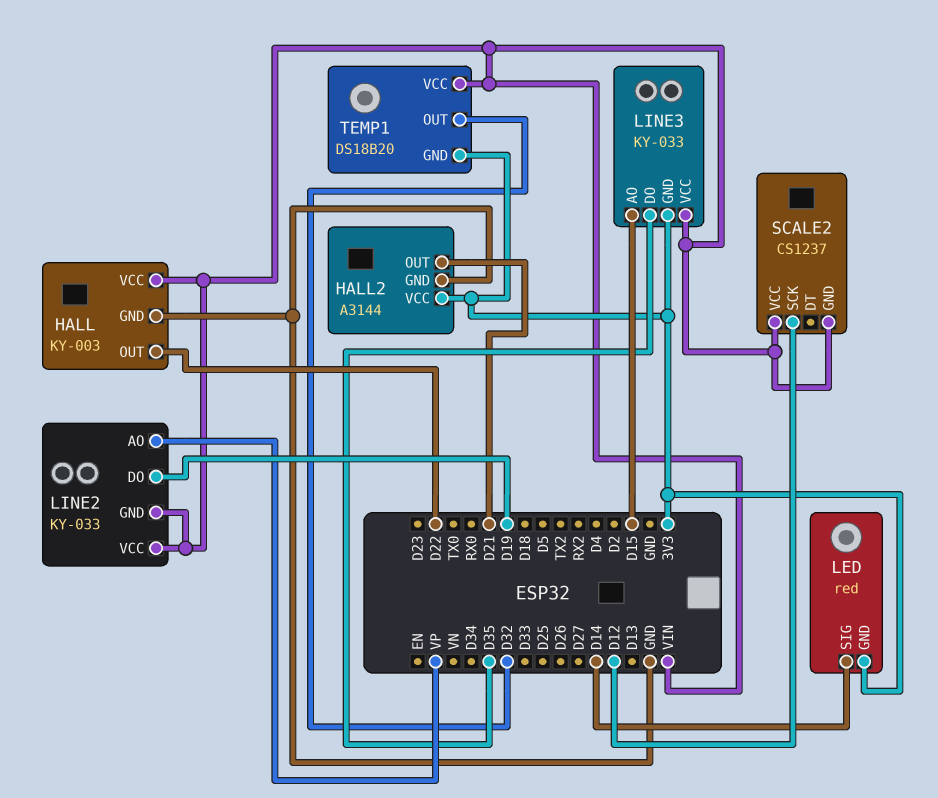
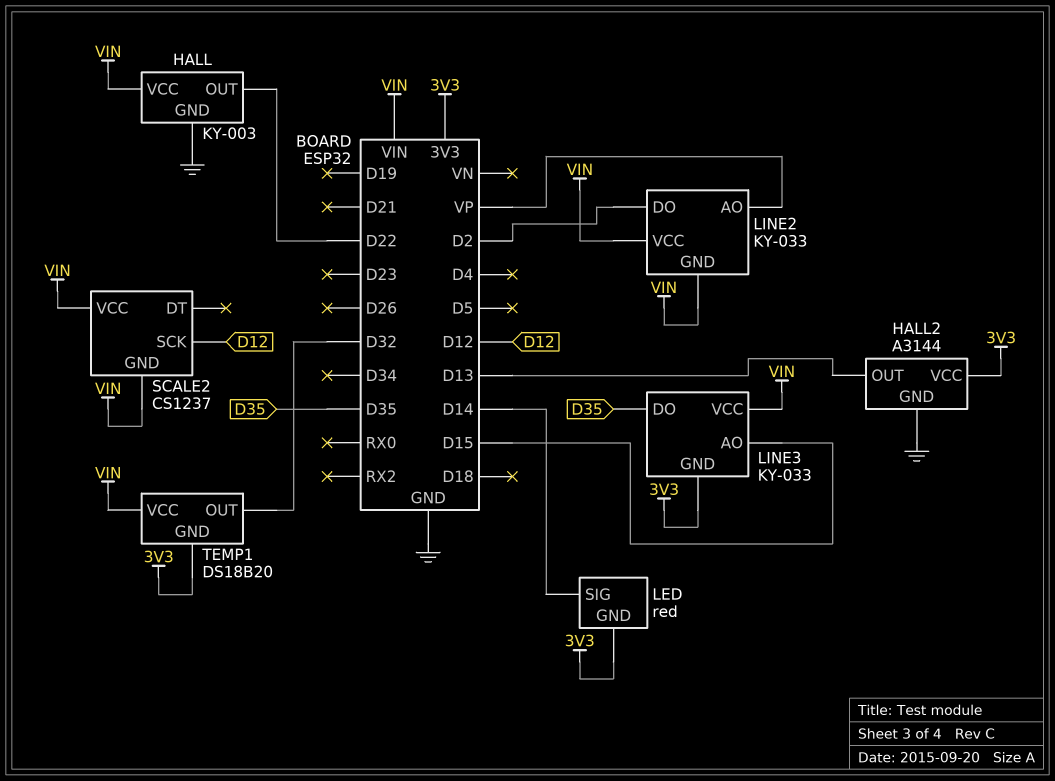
HALL2 pin OUT: D21 -> D13
LINE2 pin DO: D19 -> D2

